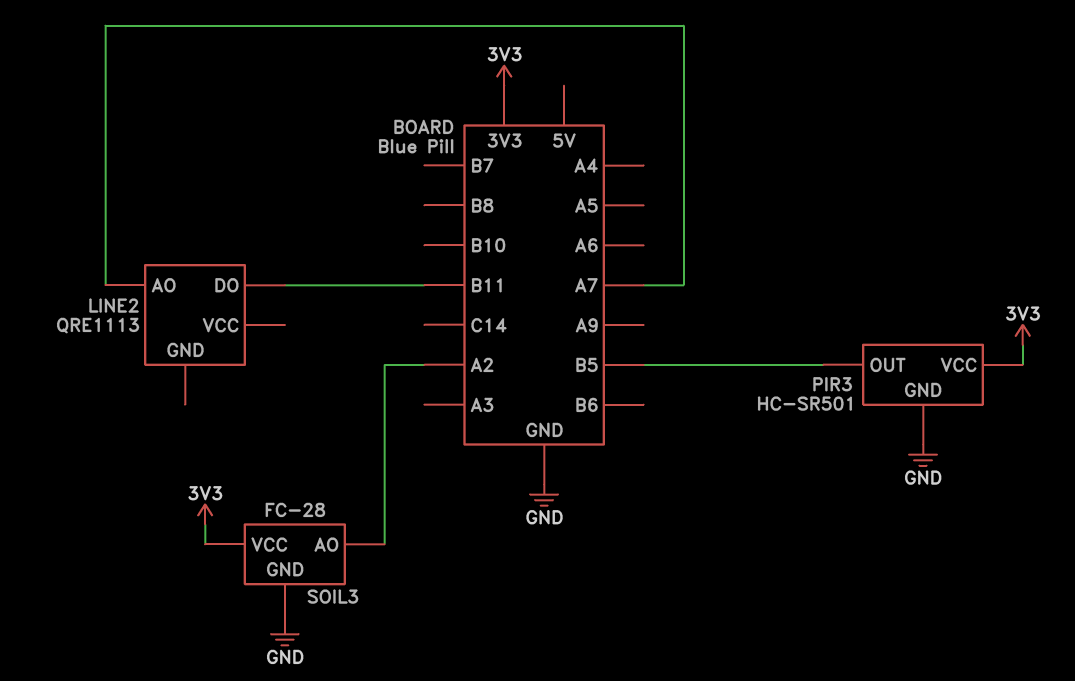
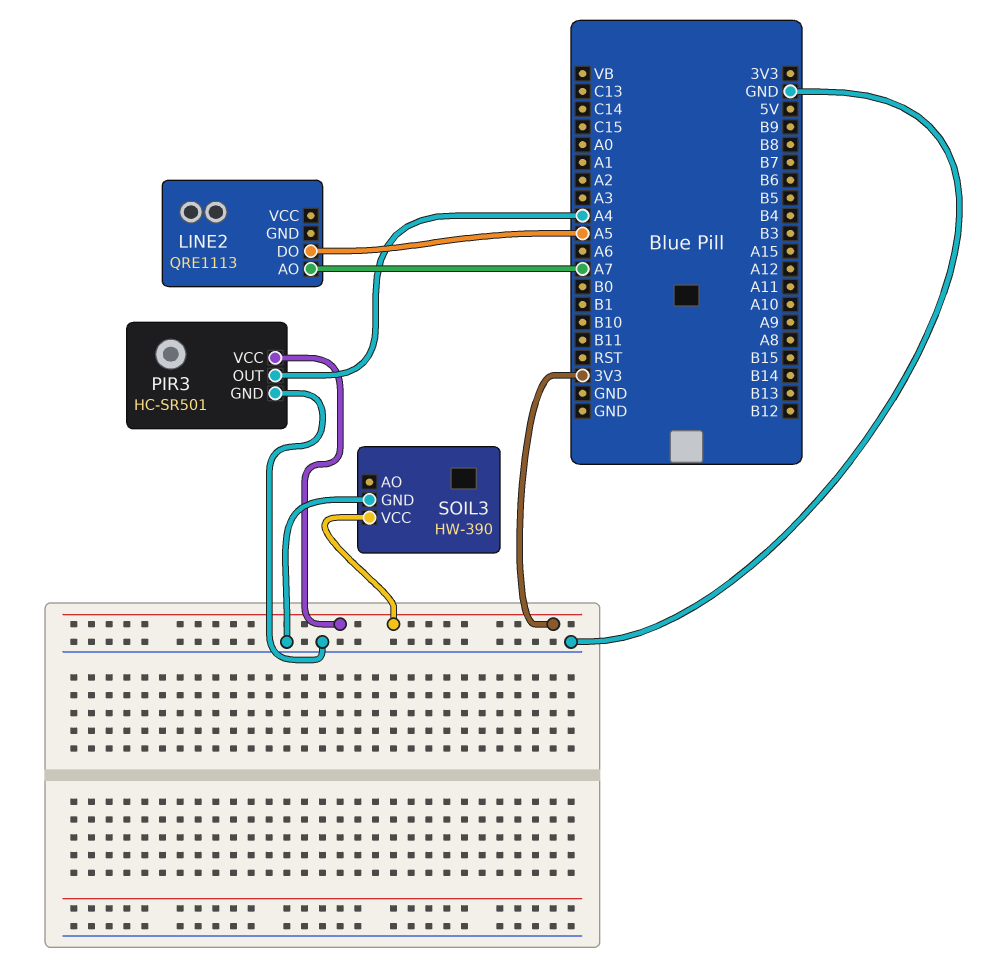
LINE2 pin DO: B11 -> A5
PIR3 pin OUT: B5 -> A4
SOIL3: FC-28 -> HW-390
SOIL3 pin AO: A2 -> none

